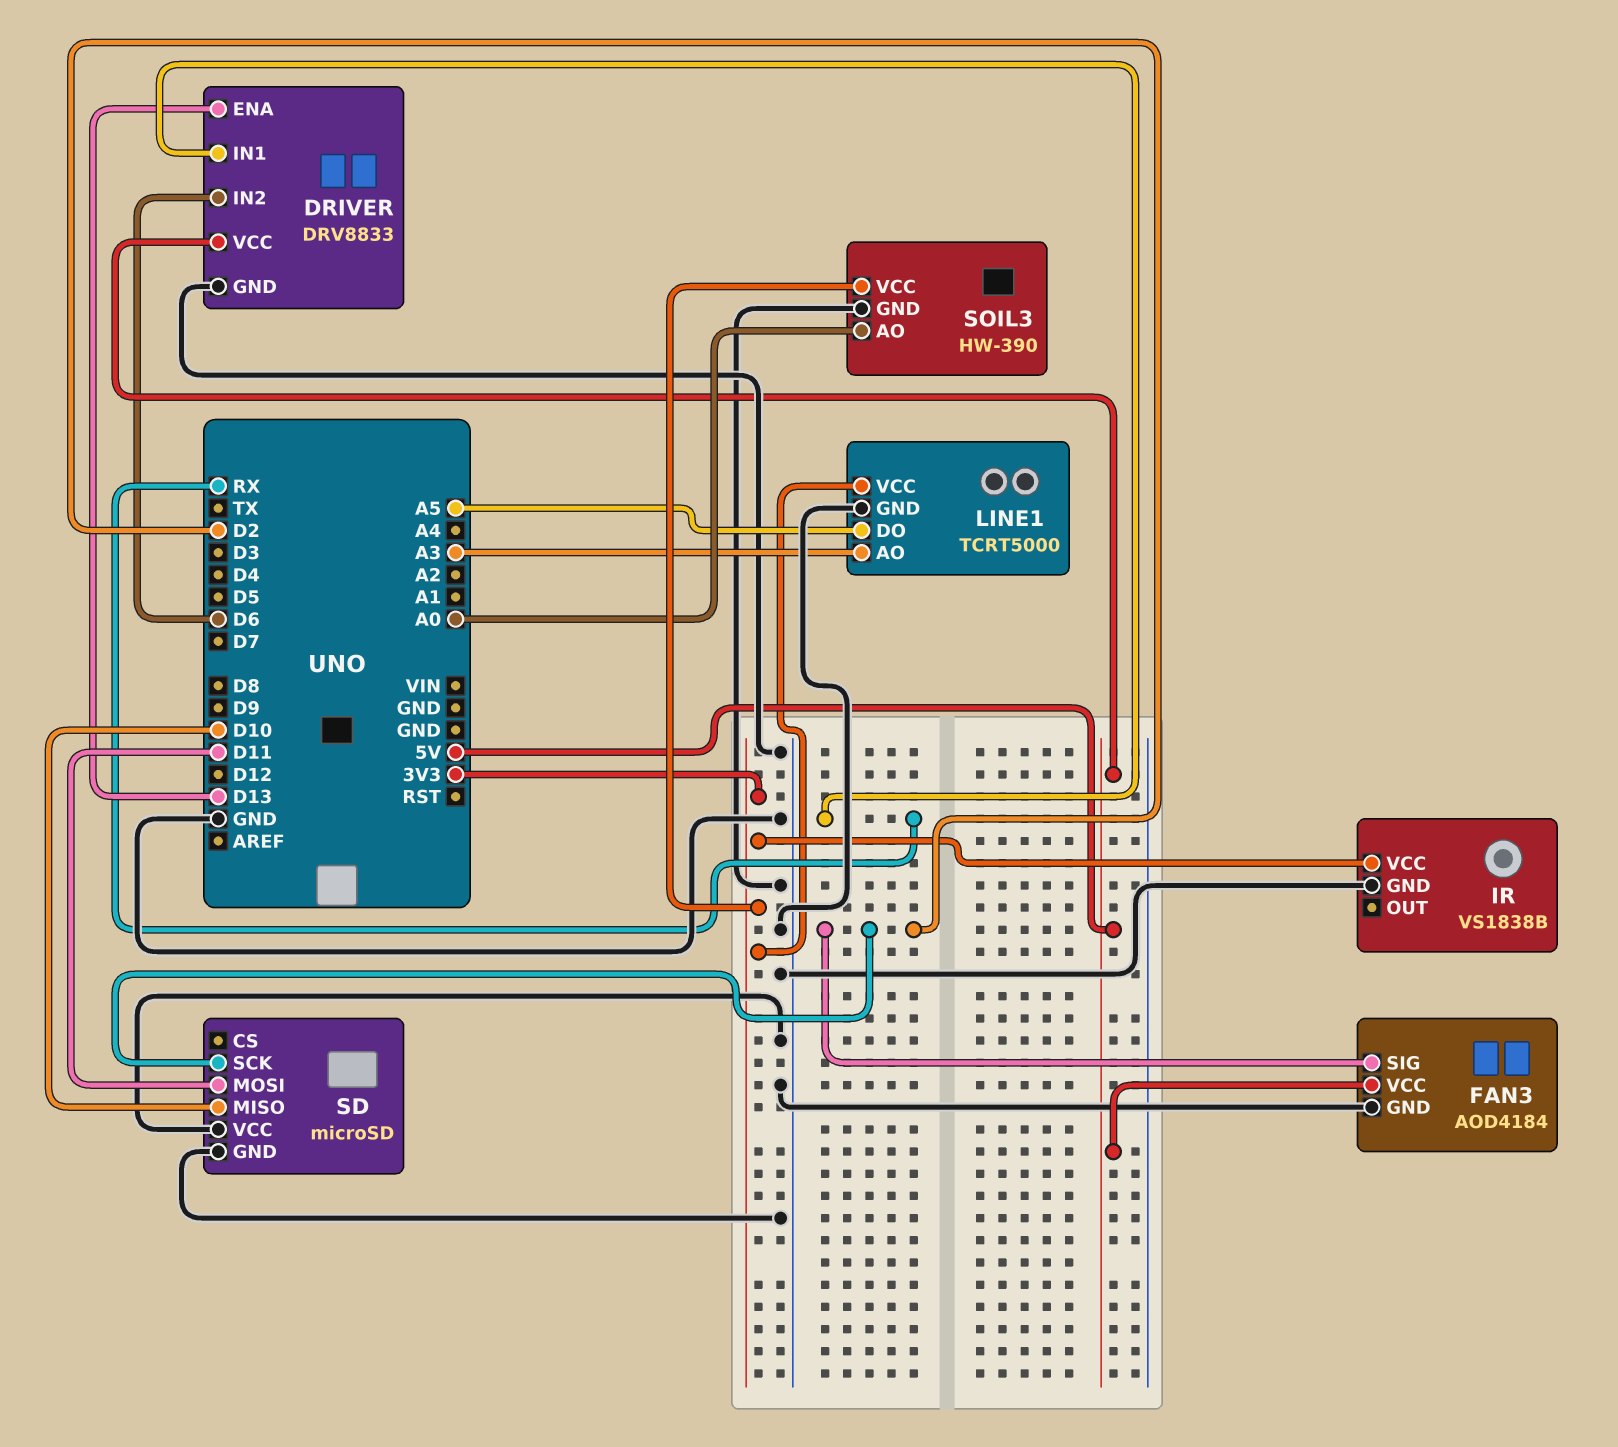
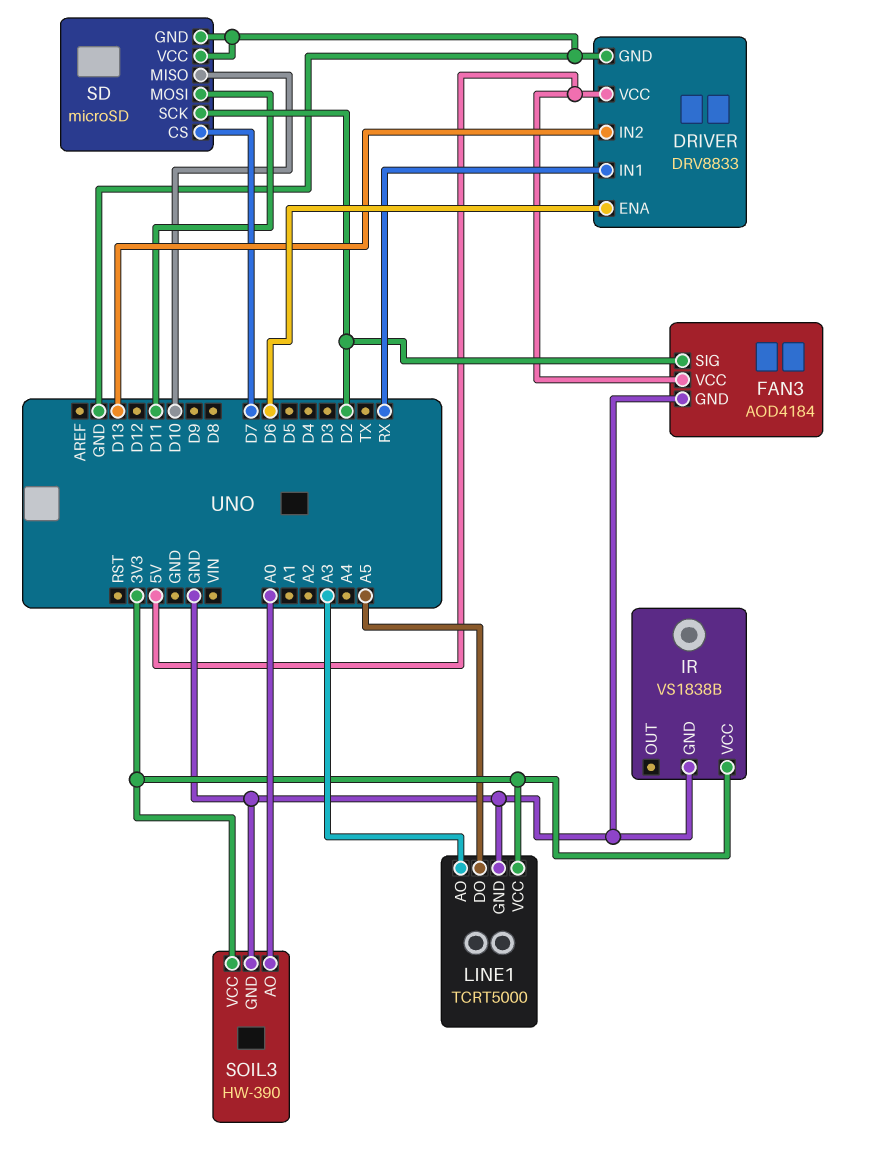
DRIVER pin ENA: D13 -> D6
DRIVER pin IN2: D6 -> D13
SD pin CS: none -> D7

